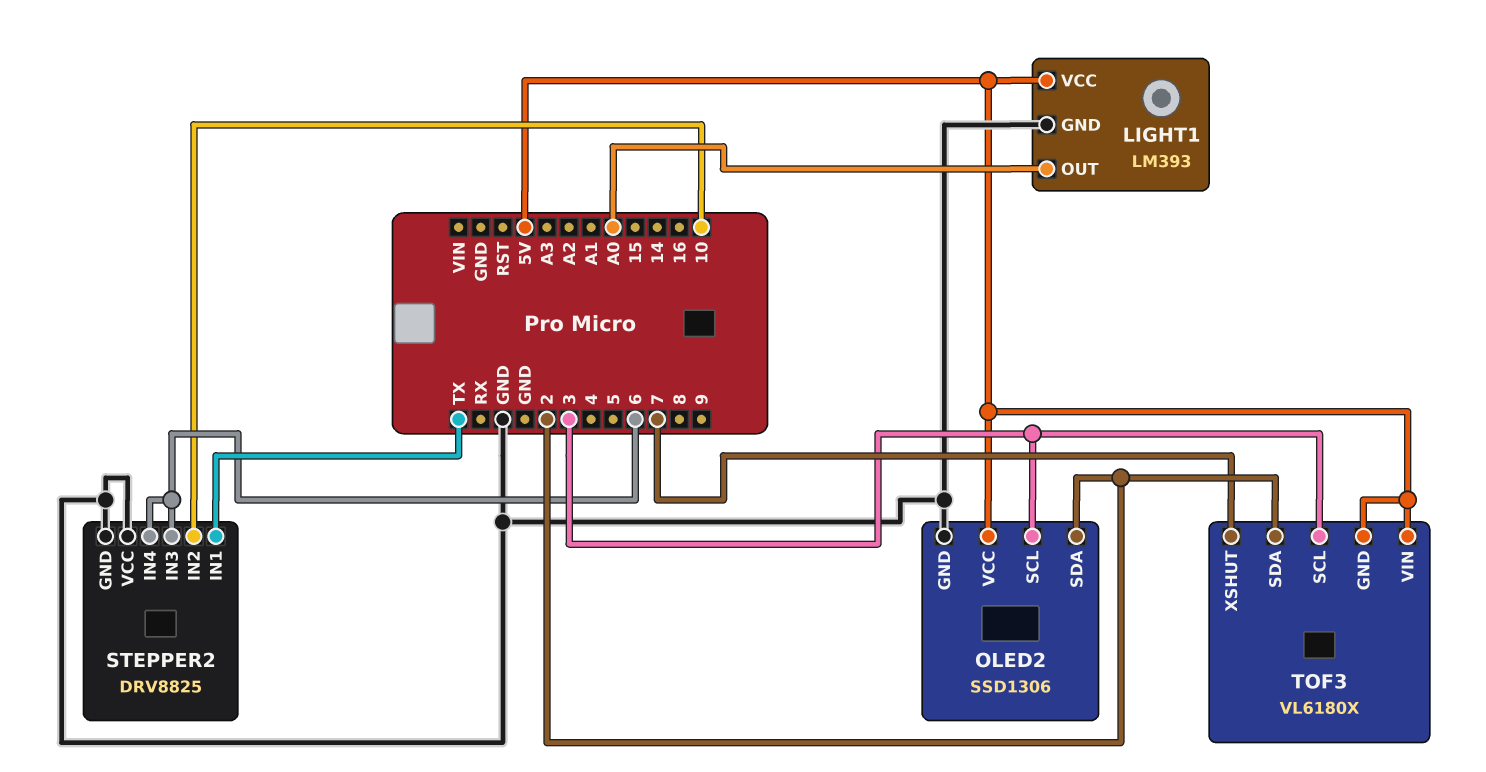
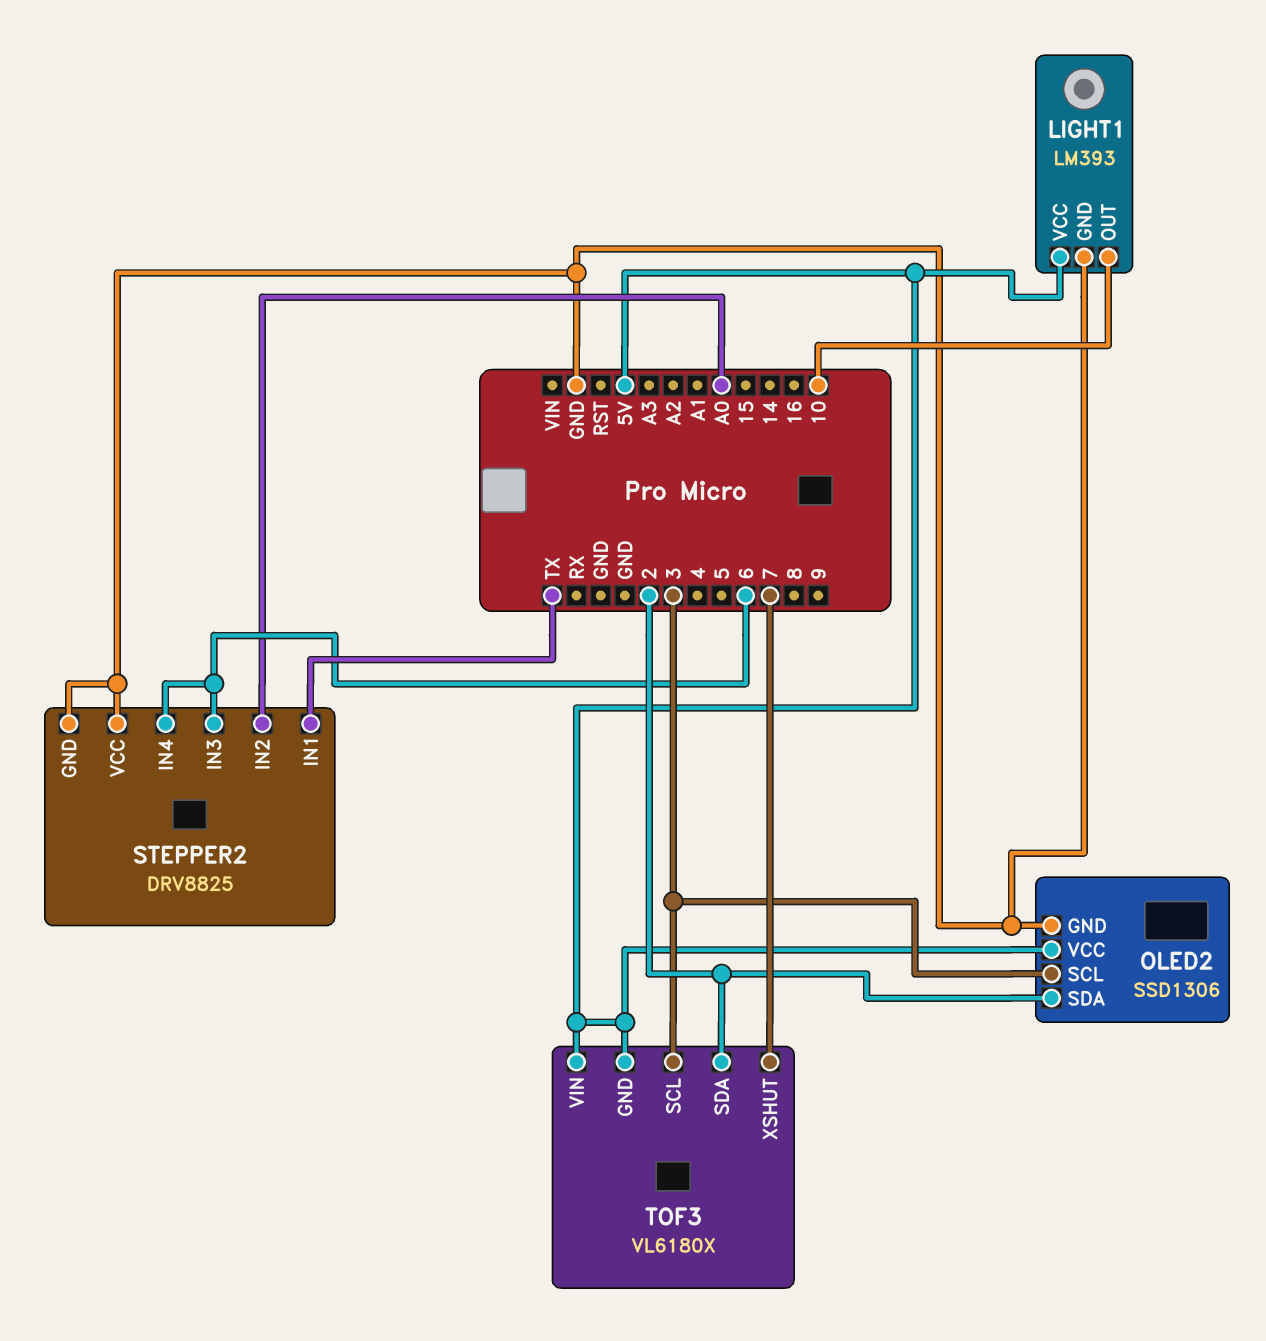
LIGHT1 pin OUT: A0 -> 10
STEPPER2 pin IN2: 10 -> A0

